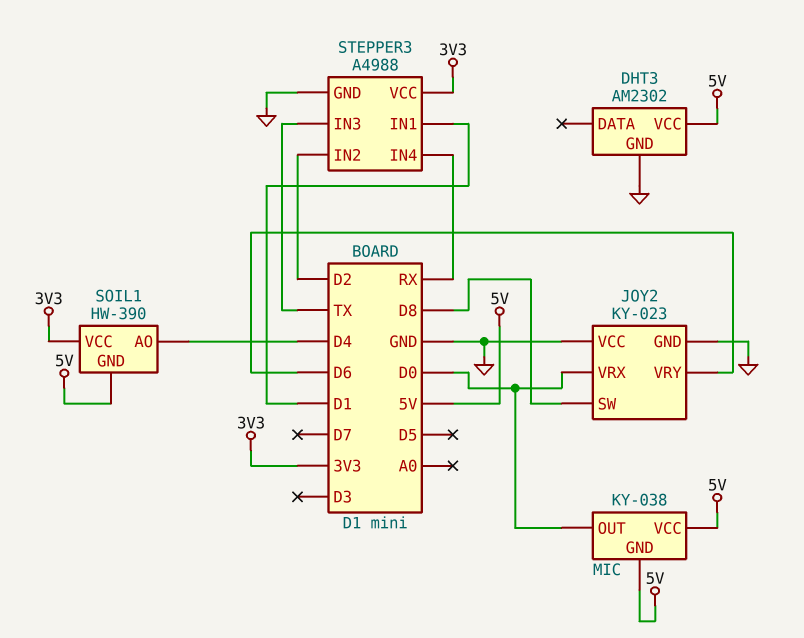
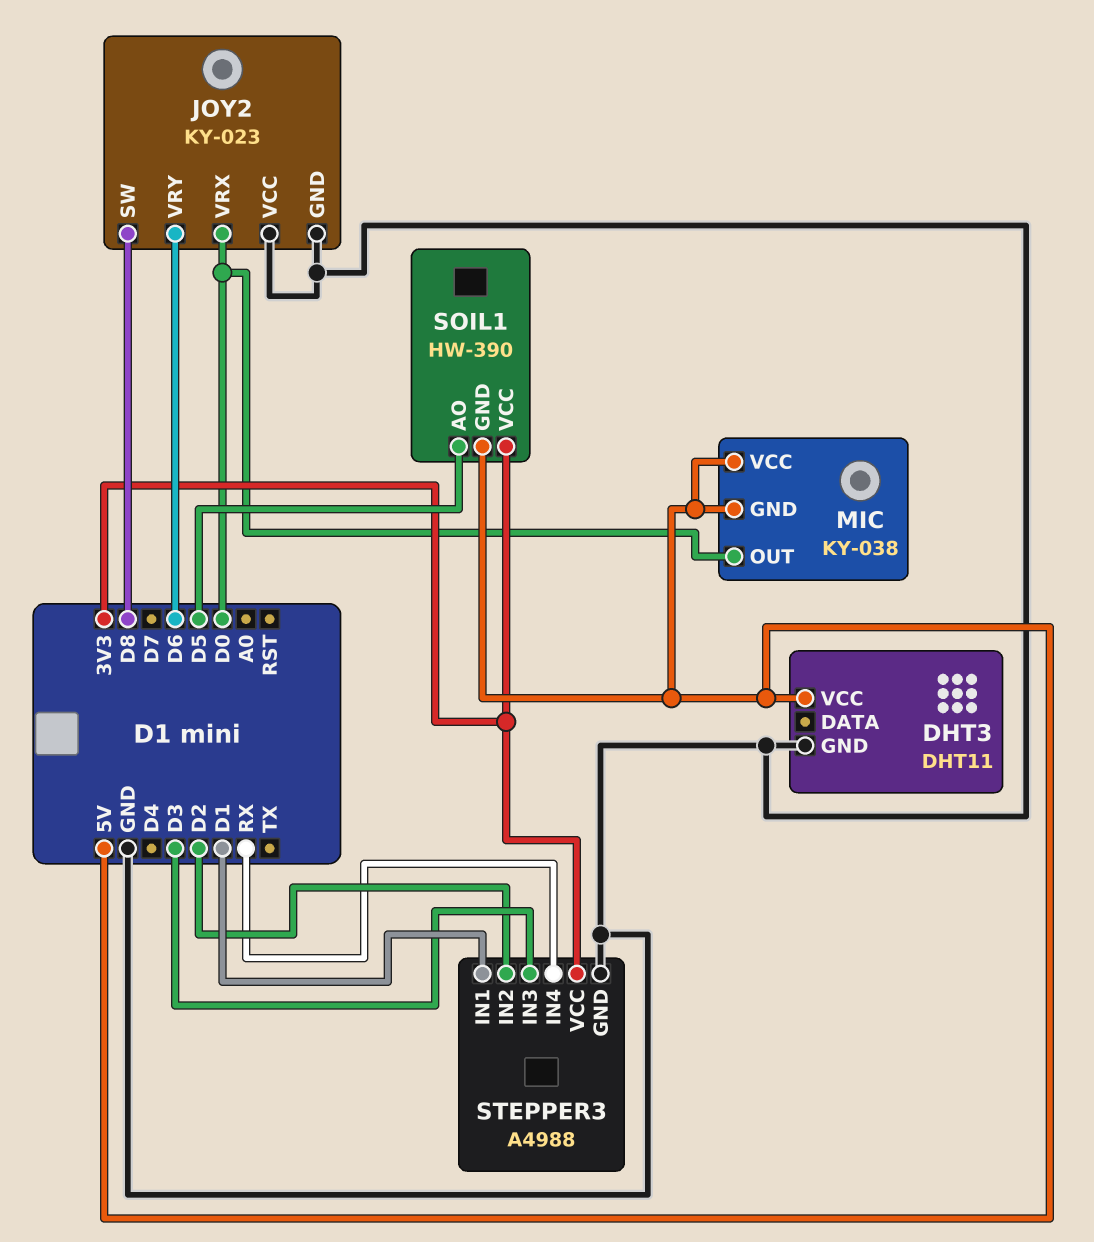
DHT3: AM2302 -> DHT11
SOIL1 pin AO: D4 -> D5
STEPPER3 pin IN3: TX -> D3

